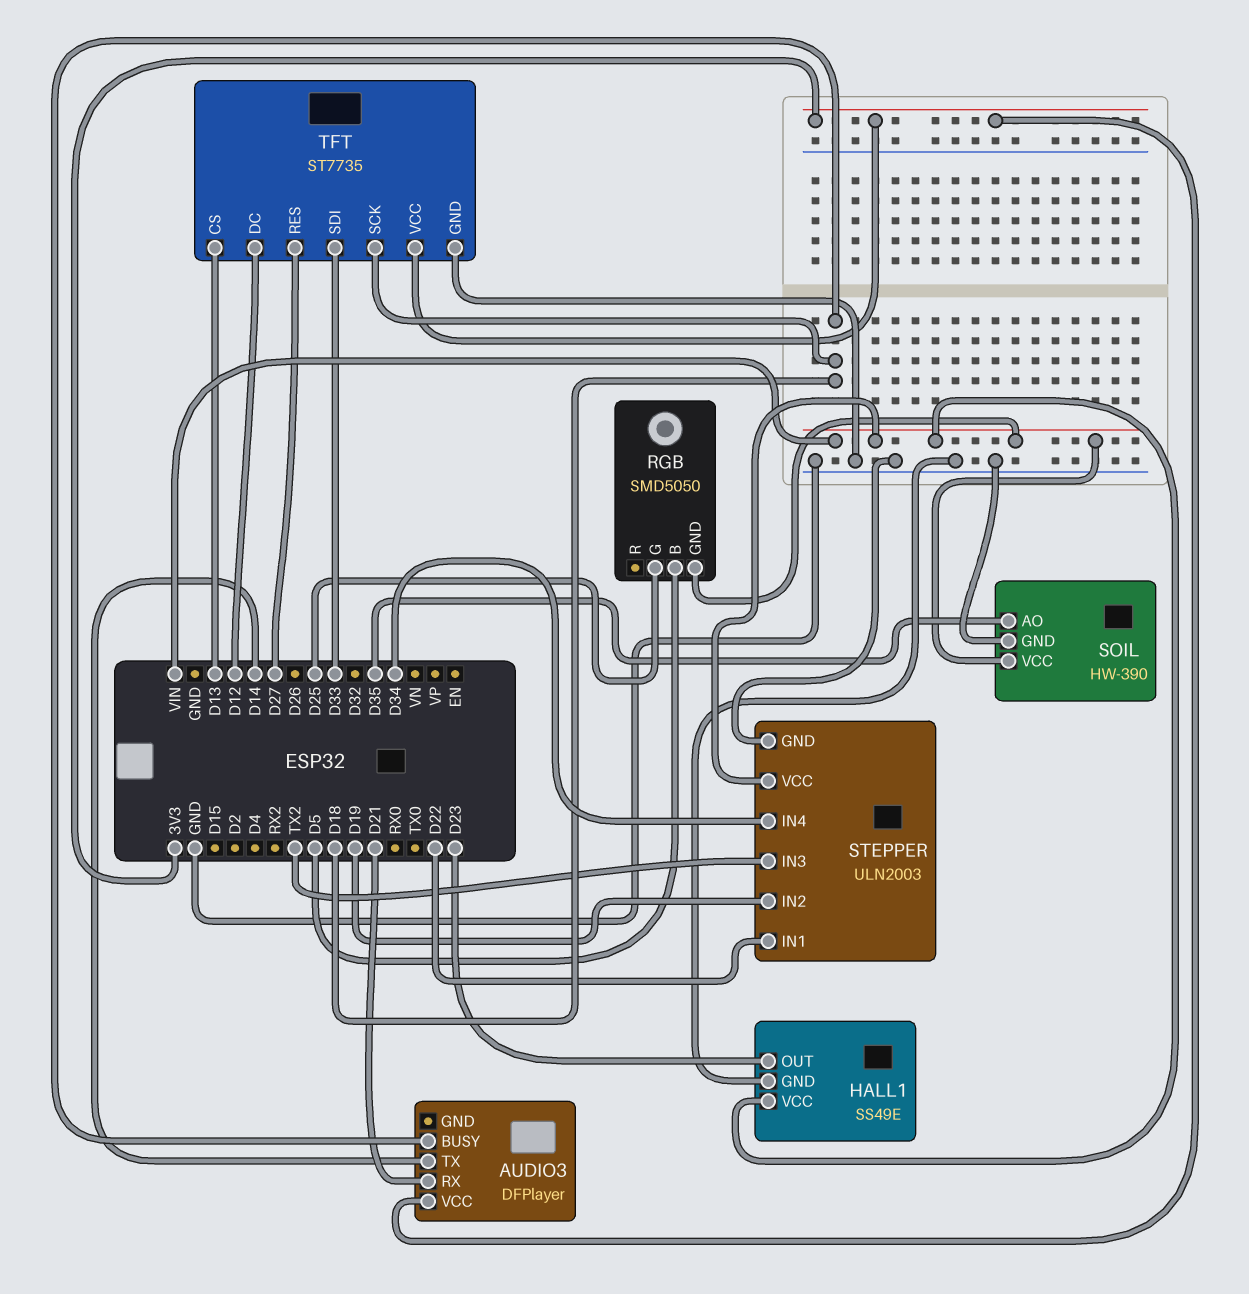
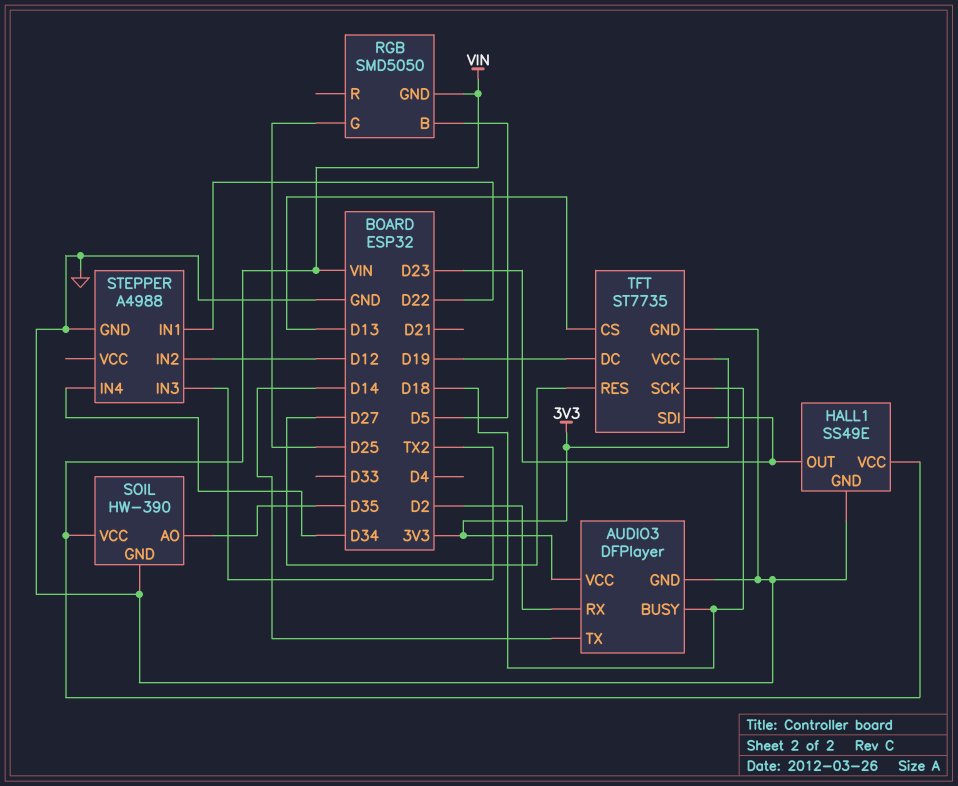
AUDIO3 pin GND: none -> GND
AUDIO3 pin RX: D21 -> D2
STEPPER: ULN2003 -> A4988
STEPPER pin IN2: D19 -> D12
STEPPER pin VCC: VIN -> none
TFT pin DC: D12 -> D19
TFT pin SDI: D33 -> D23

